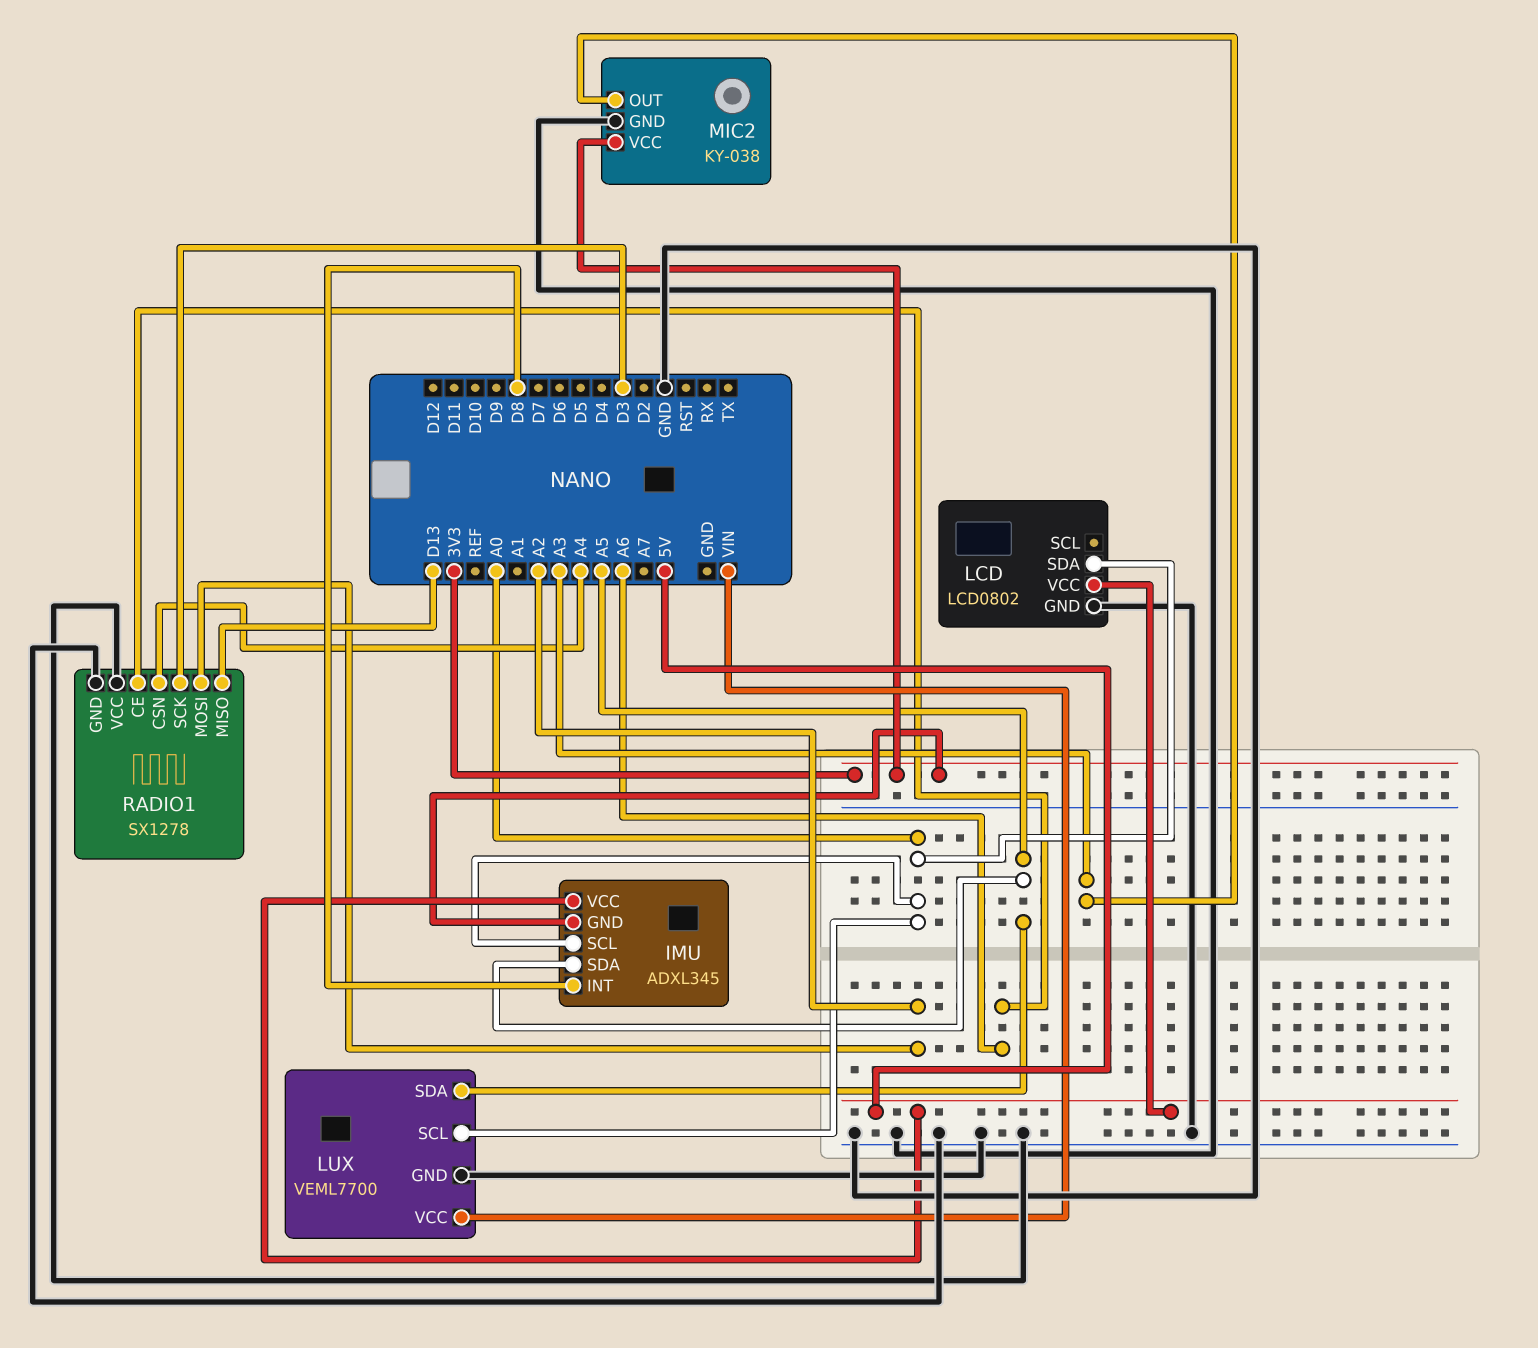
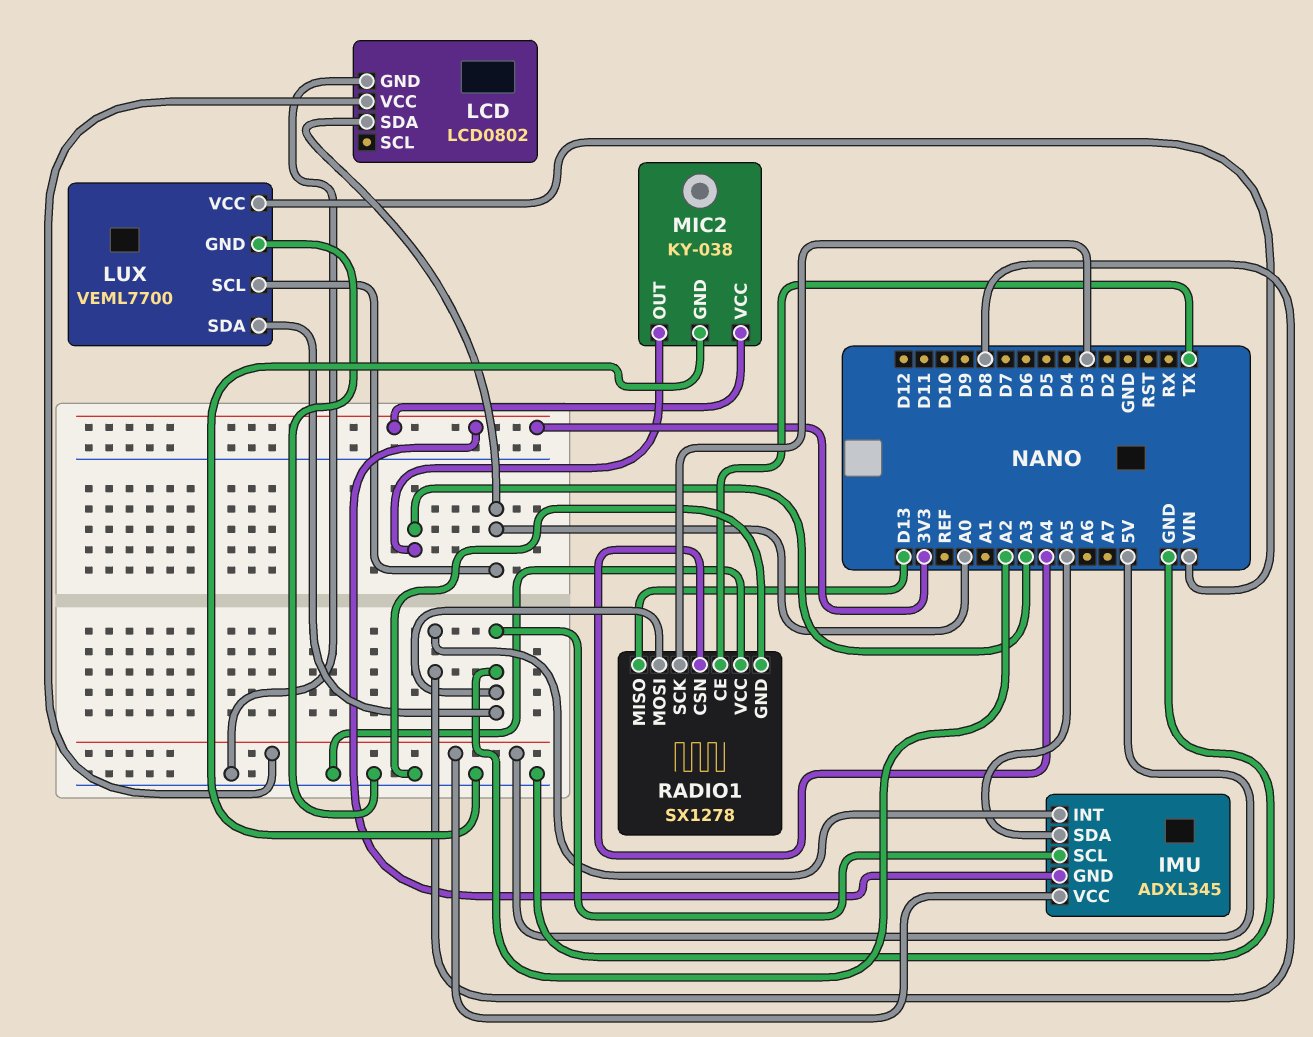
IMU pin SCL: A0 -> A2
LUX pin SDA: A5 -> A2
RADIO1 pin CE: A6 -> TX

